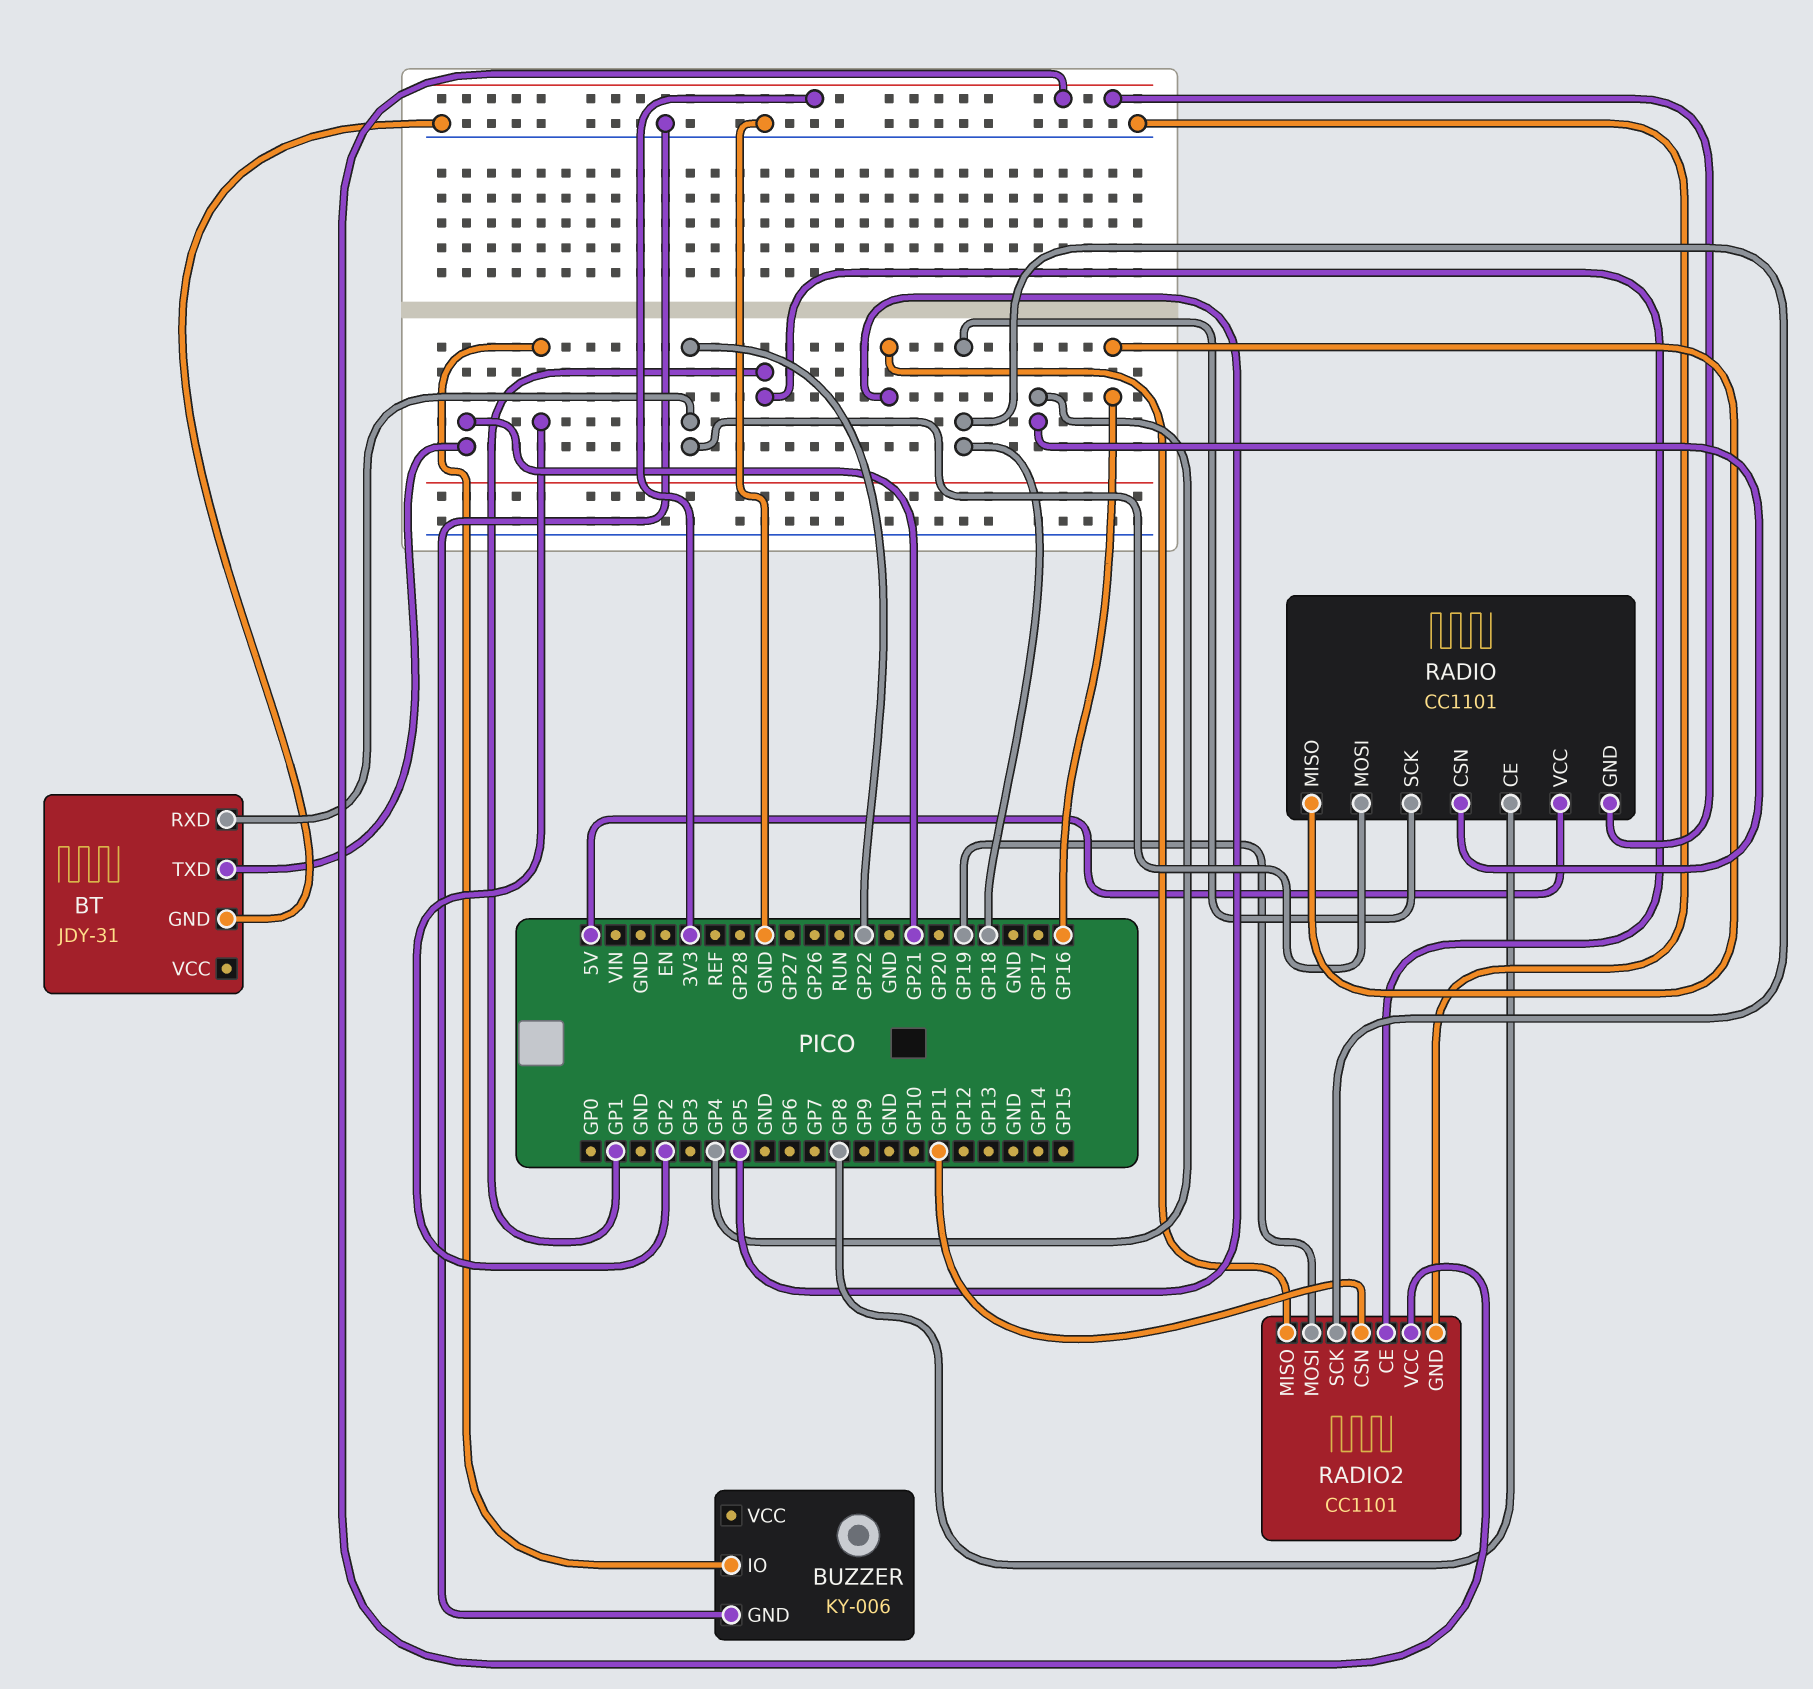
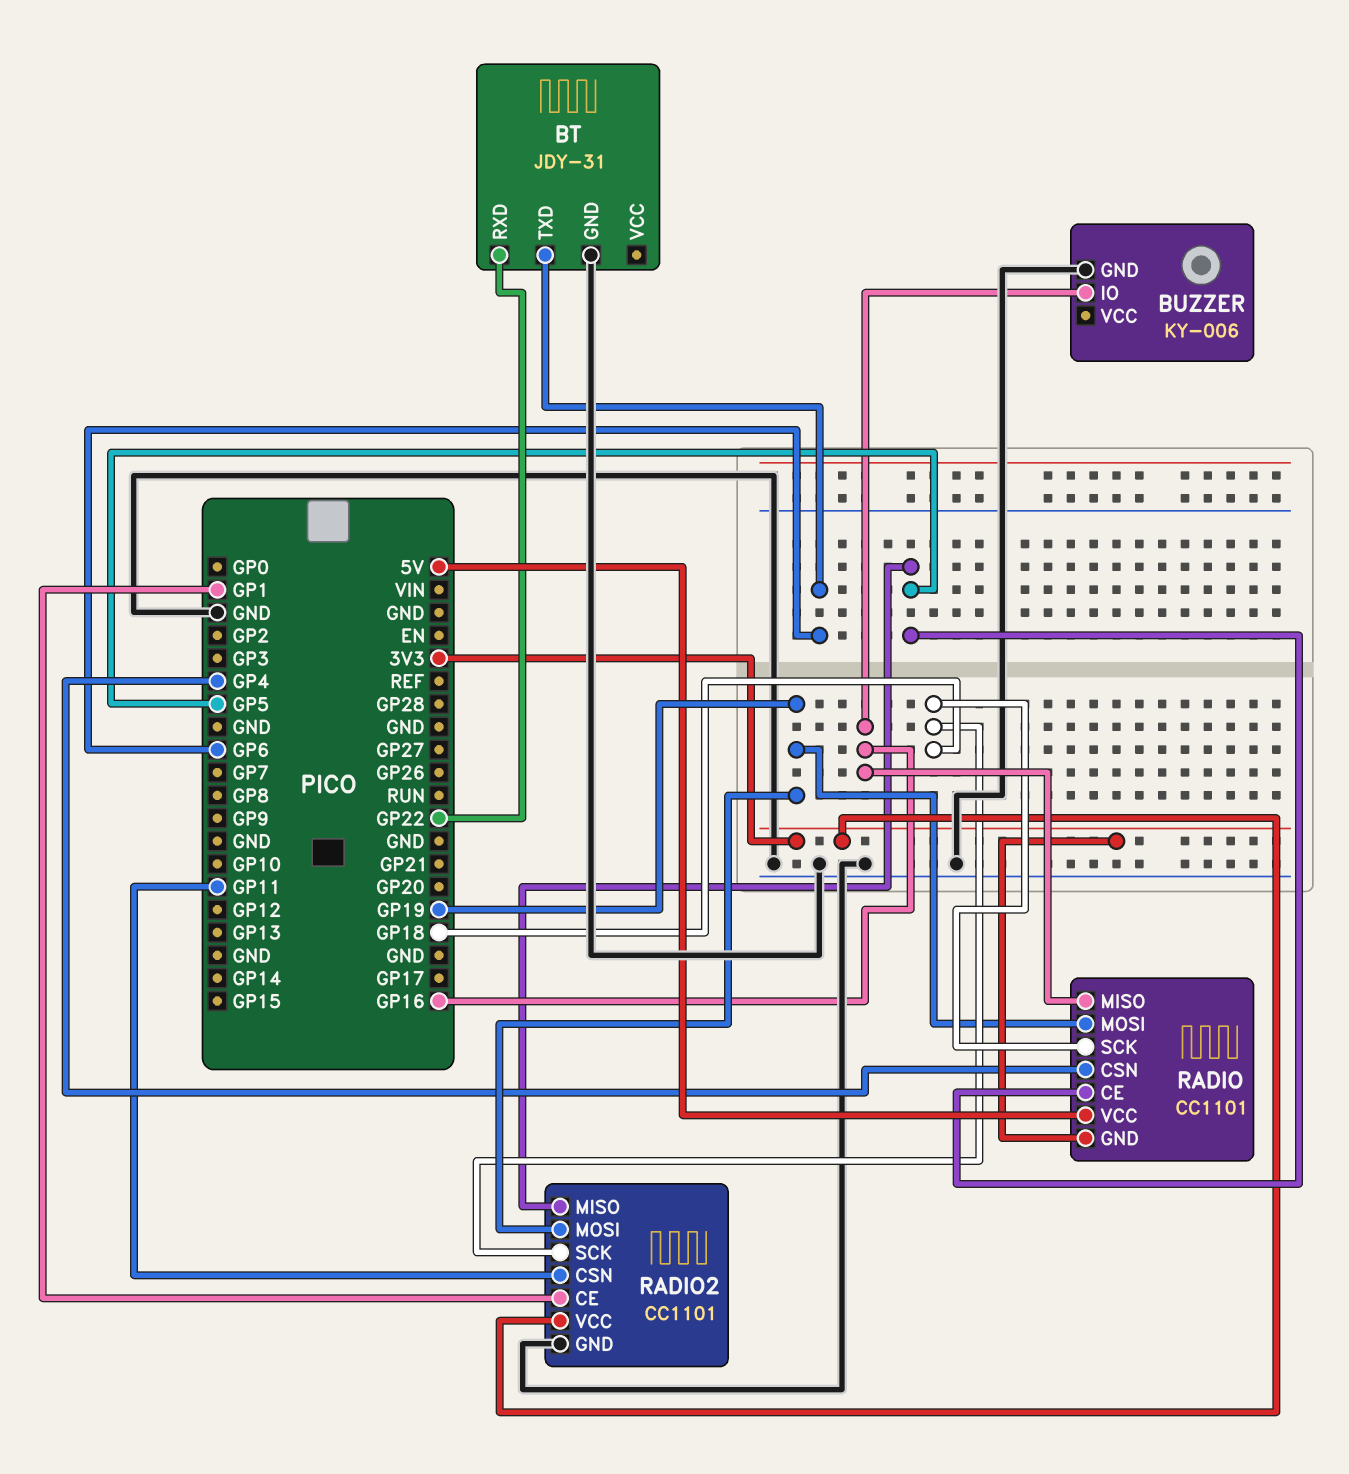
BT pin TXD: GP21 -> GP6
BUZZER pin IO: GP2 -> GP16
RADIO pin CE: GP8 -> GP5
RADIO pin MOSI: GP22 -> GP19

